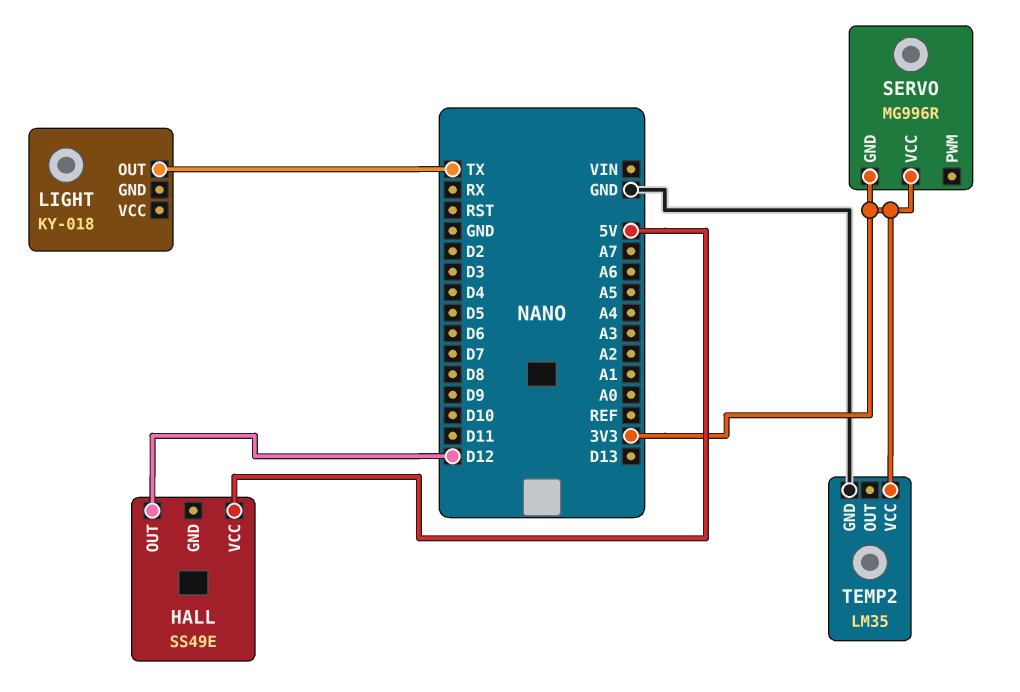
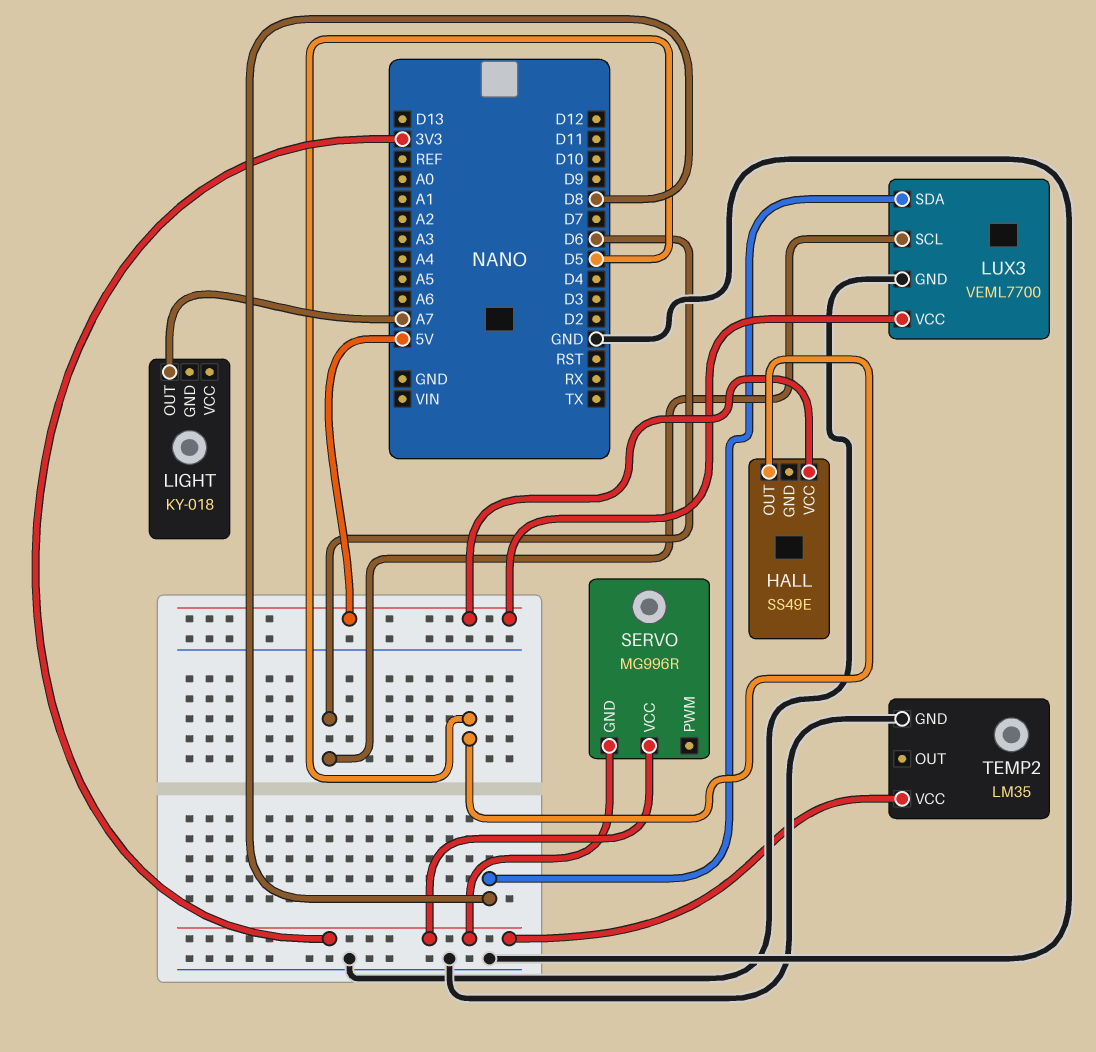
HALL pin OUT: D12 -> D5
LIGHT pin OUT: TX -> A7
LUX3: none -> VEML7700
LUX3 pin GND: none -> GND
LUX3 pin SCL: none -> D6
LUX3 pin SDA: none -> D8
LUX3 pin VCC: none -> 5V

